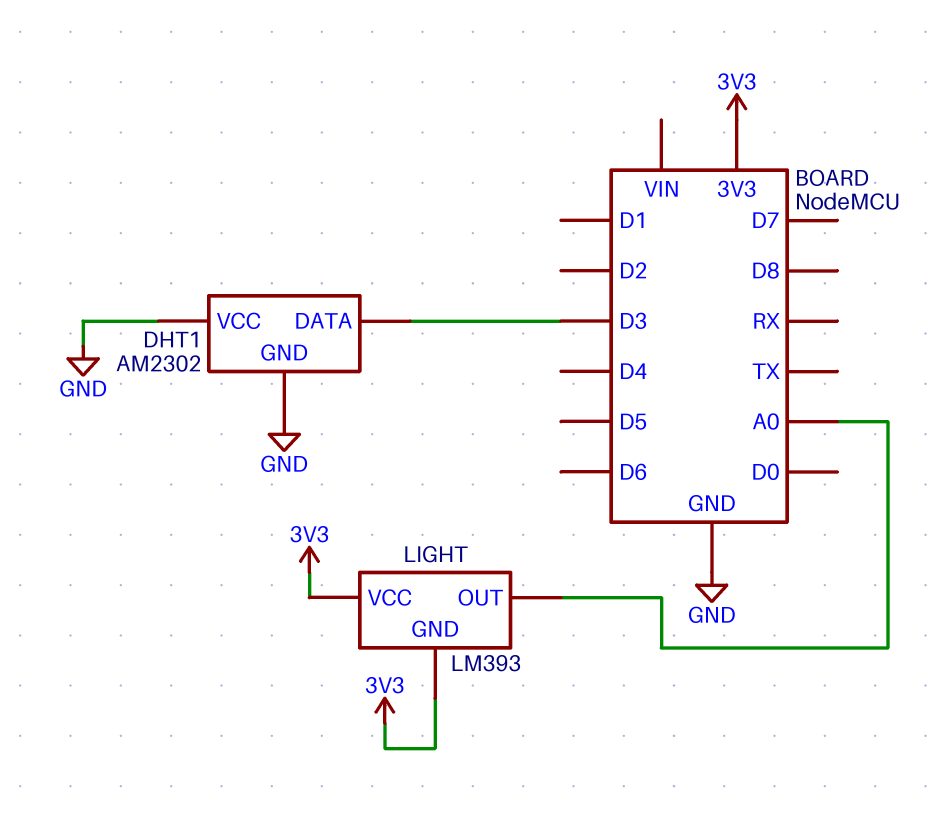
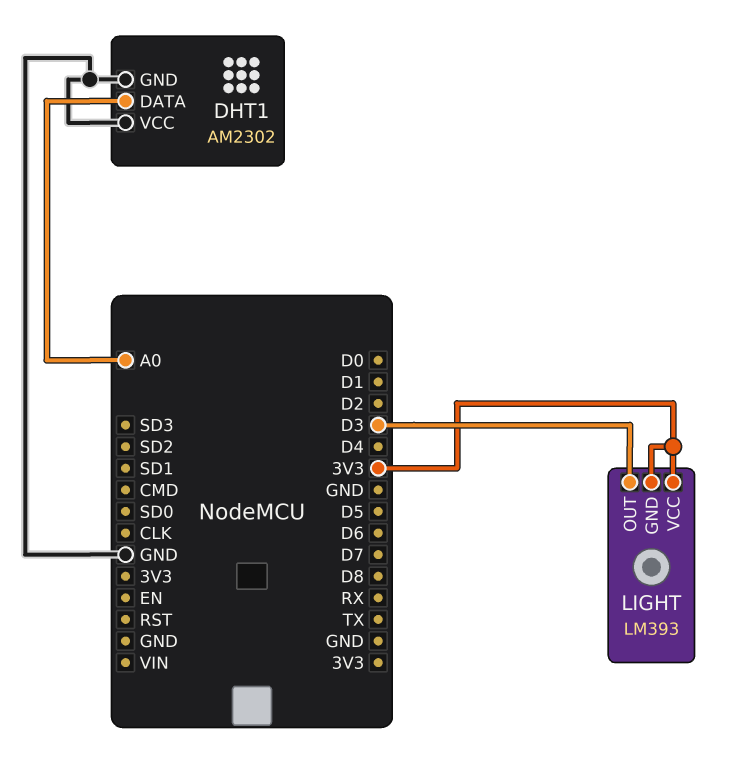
DHT1 pin DATA: D3 -> A0
LIGHT pin OUT: A0 -> D3

